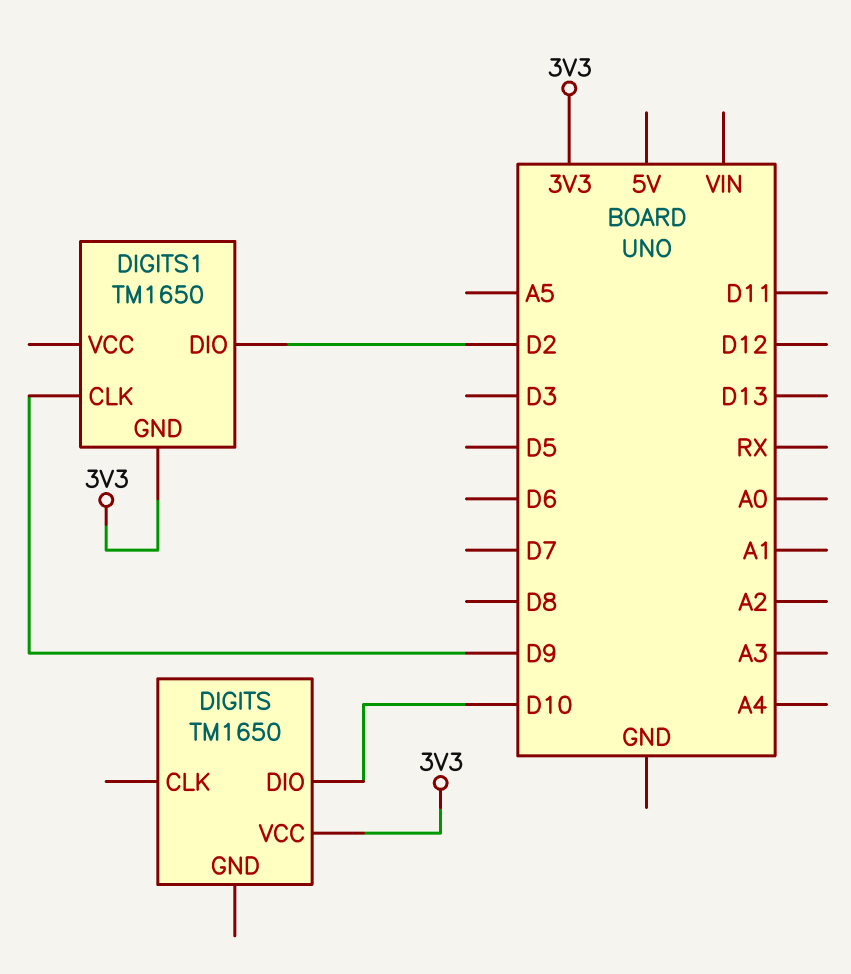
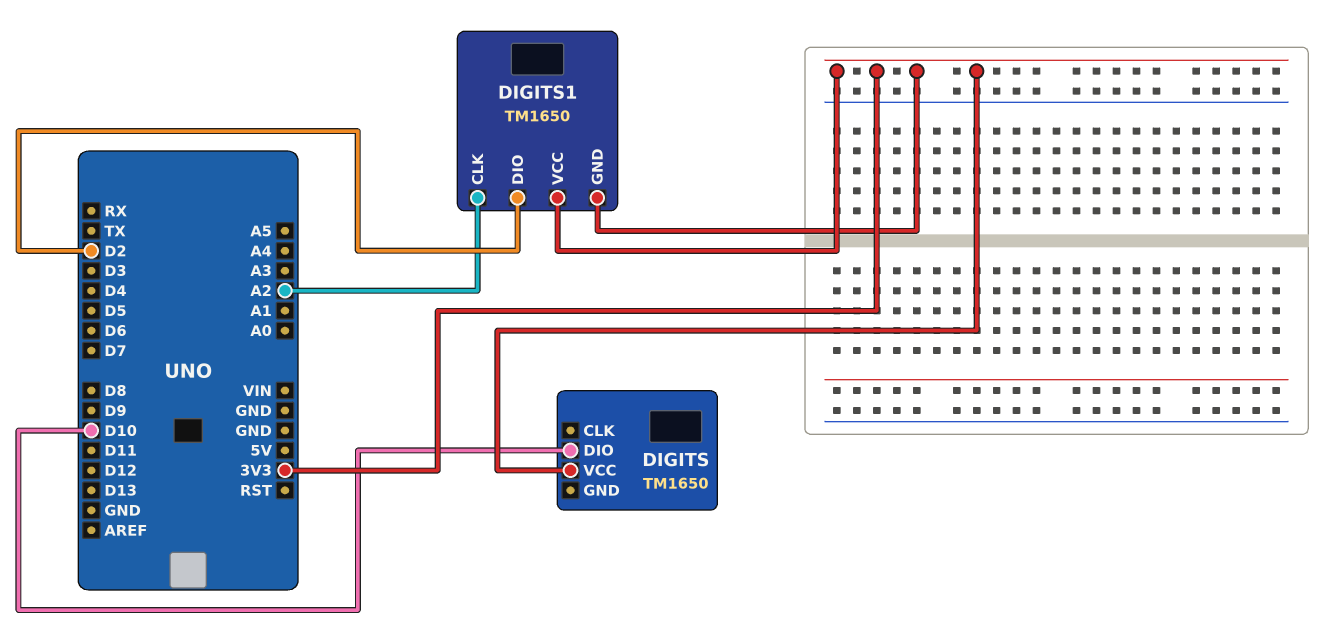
DIGITS1 pin CLK: D9 -> A2
DIGITS1 pin VCC: none -> 3V3

